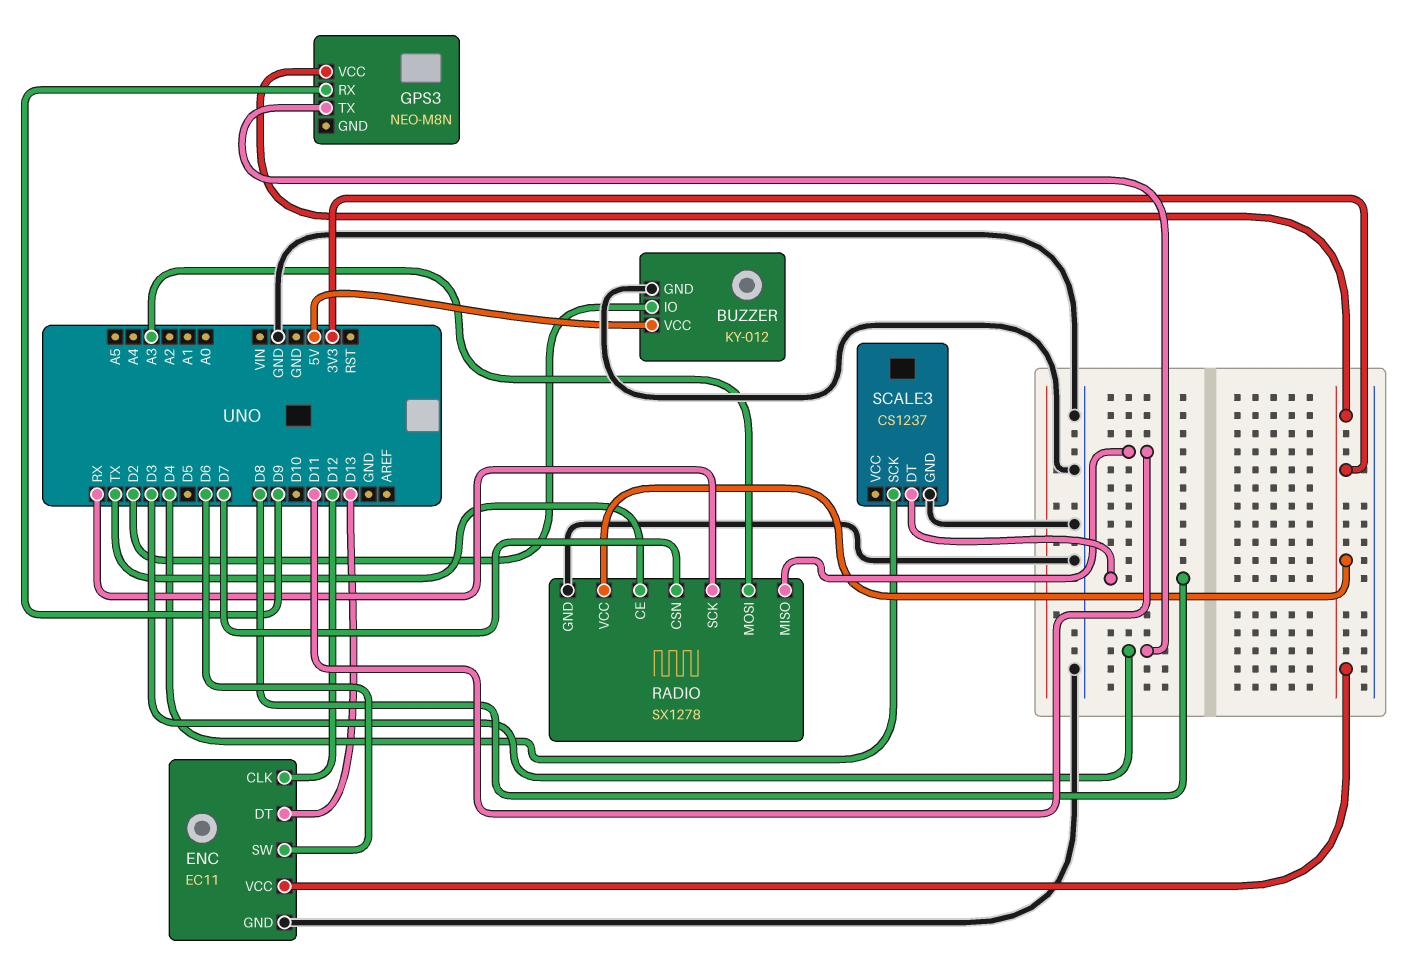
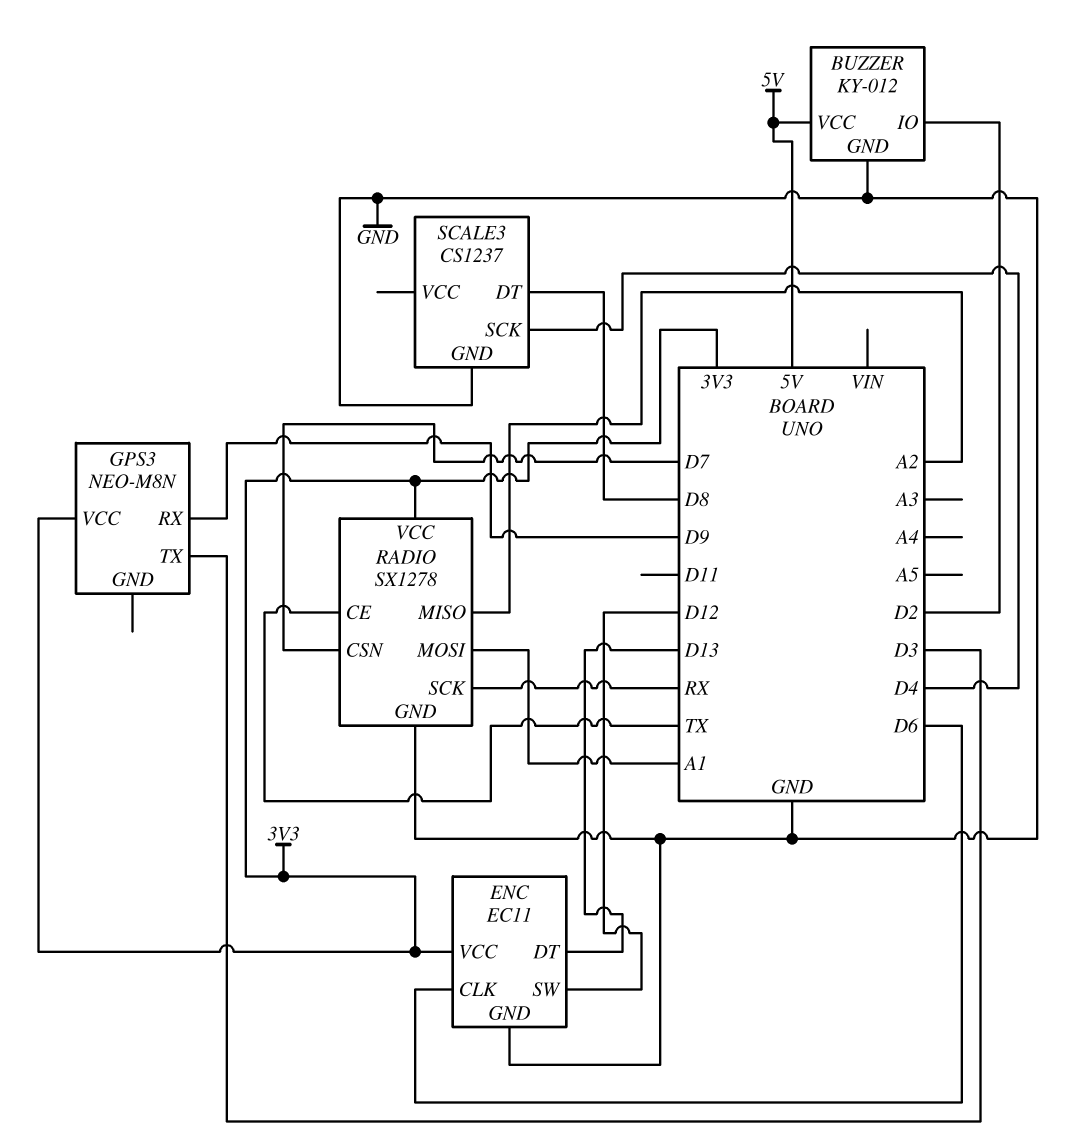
ENC pin CLK: D12 -> D6
ENC pin SW: D6 -> D12
RADIO pin MISO: D11 -> A2
RADIO pin MOSI: A3 -> A1

